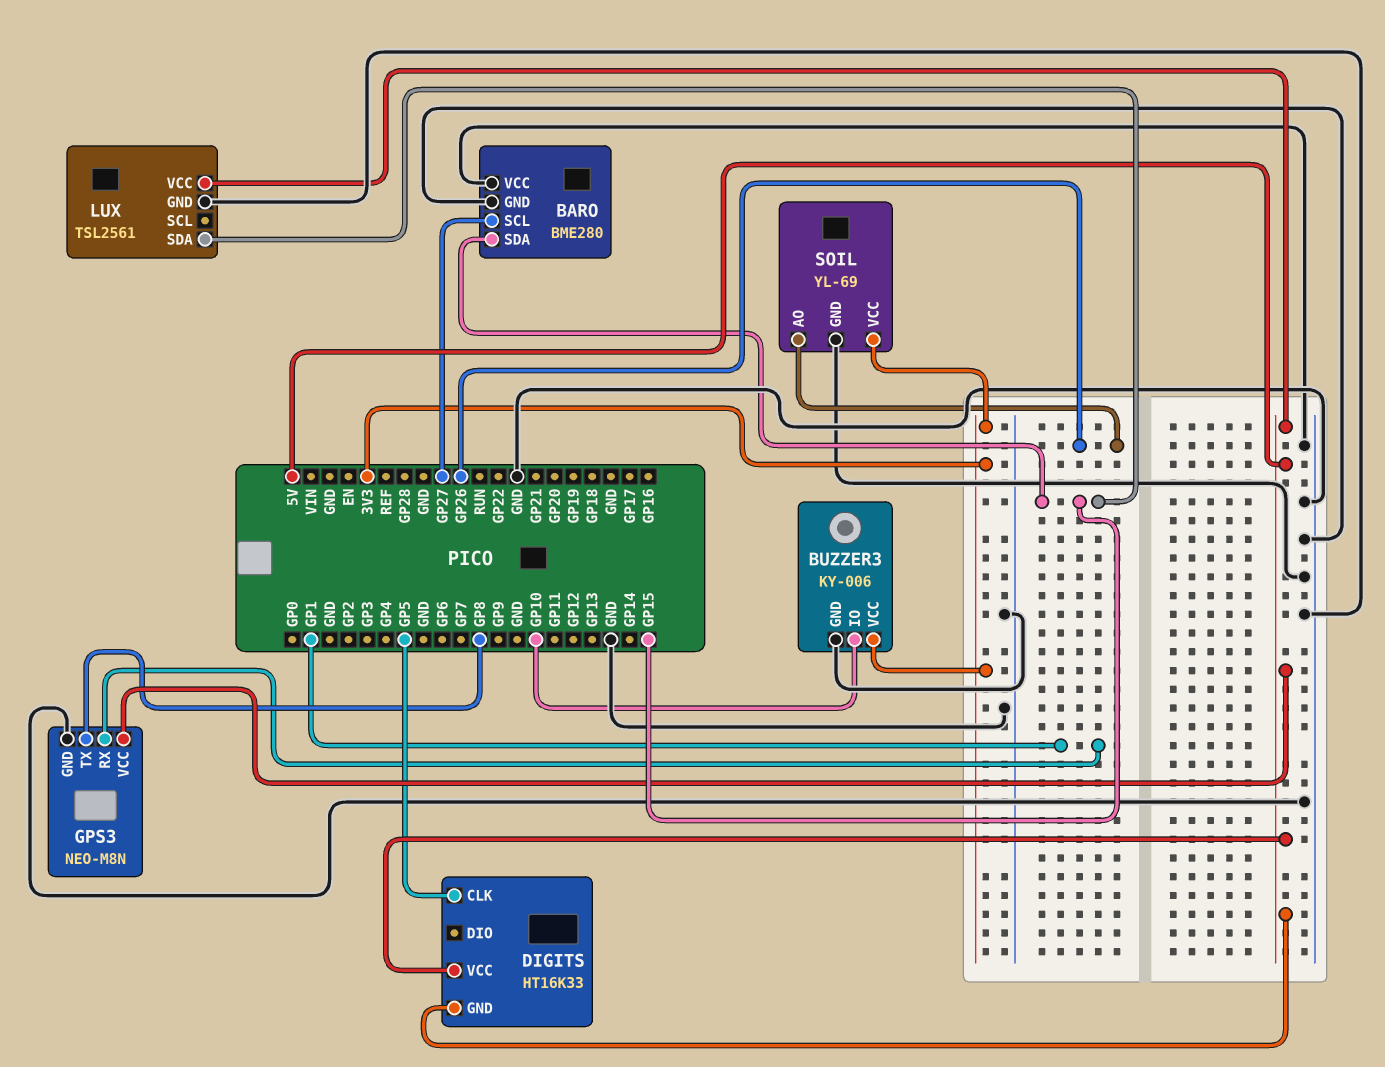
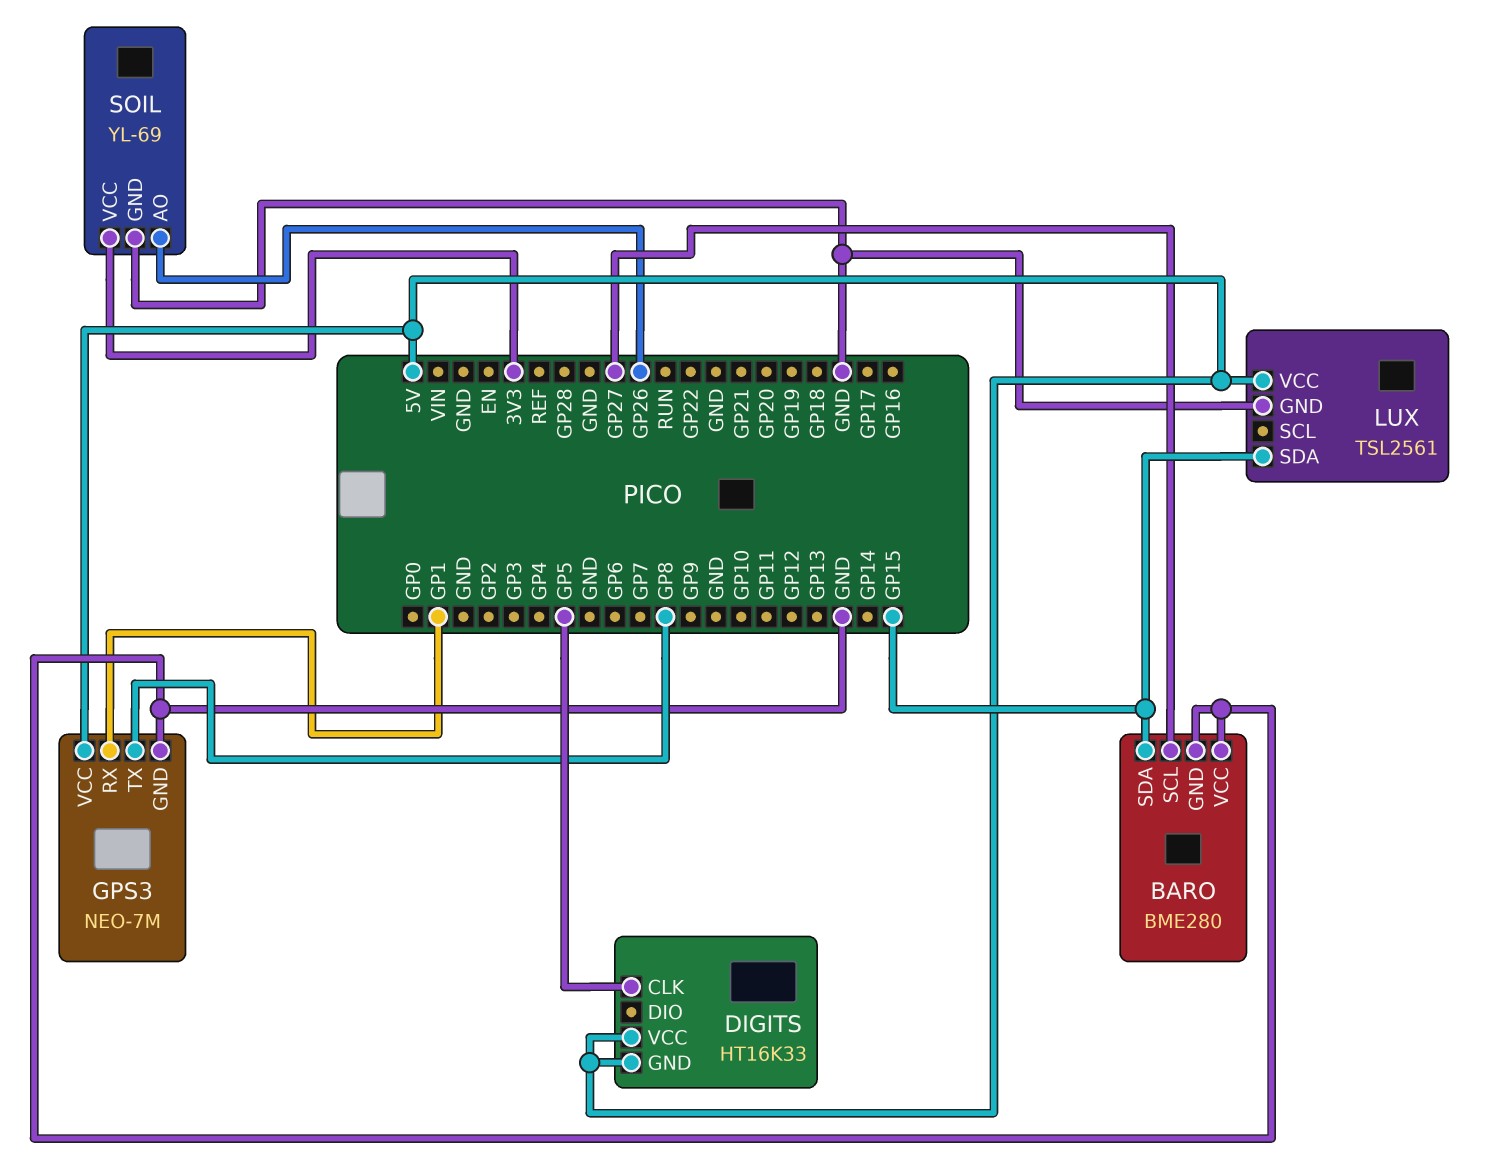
BUZZER3: KY-006 -> none
BUZZER3 pin GND: GND -> none
BUZZER3 pin IO: GP10 -> none
BUZZER3 pin VCC: 3V3 -> none
GPS3: NEO-M8N -> NEO-7M

